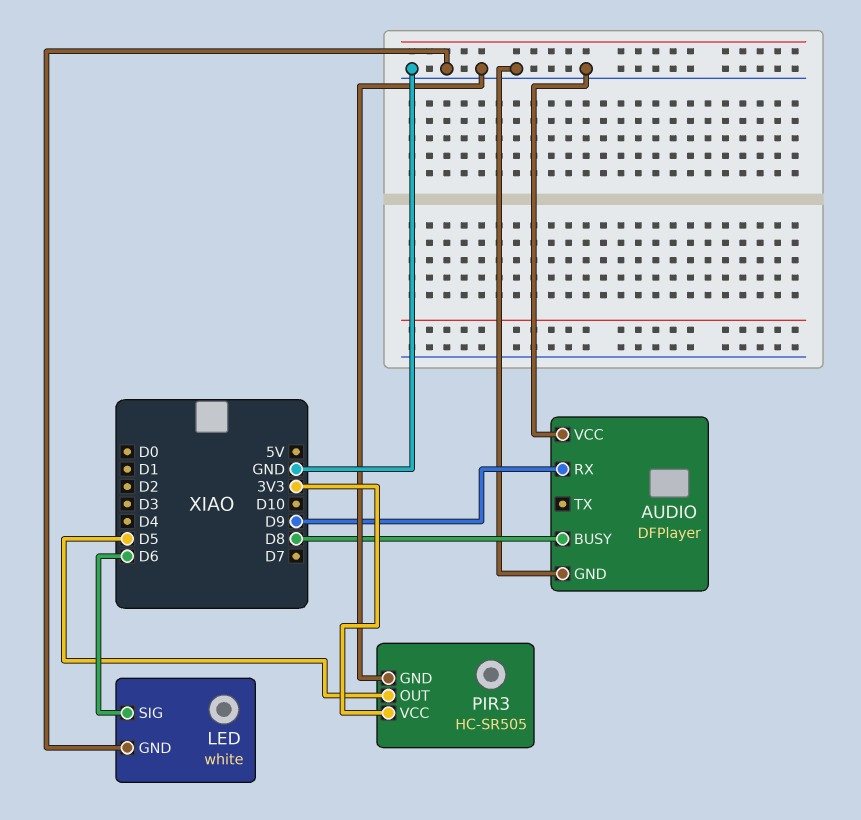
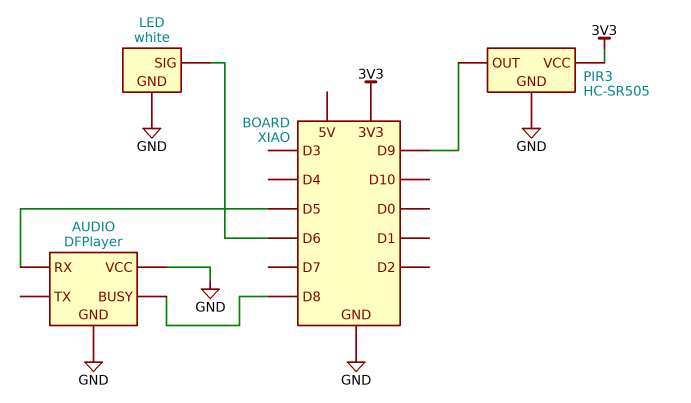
AUDIO pin RX: D9 -> D5
PIR3 pin OUT: D5 -> D9

